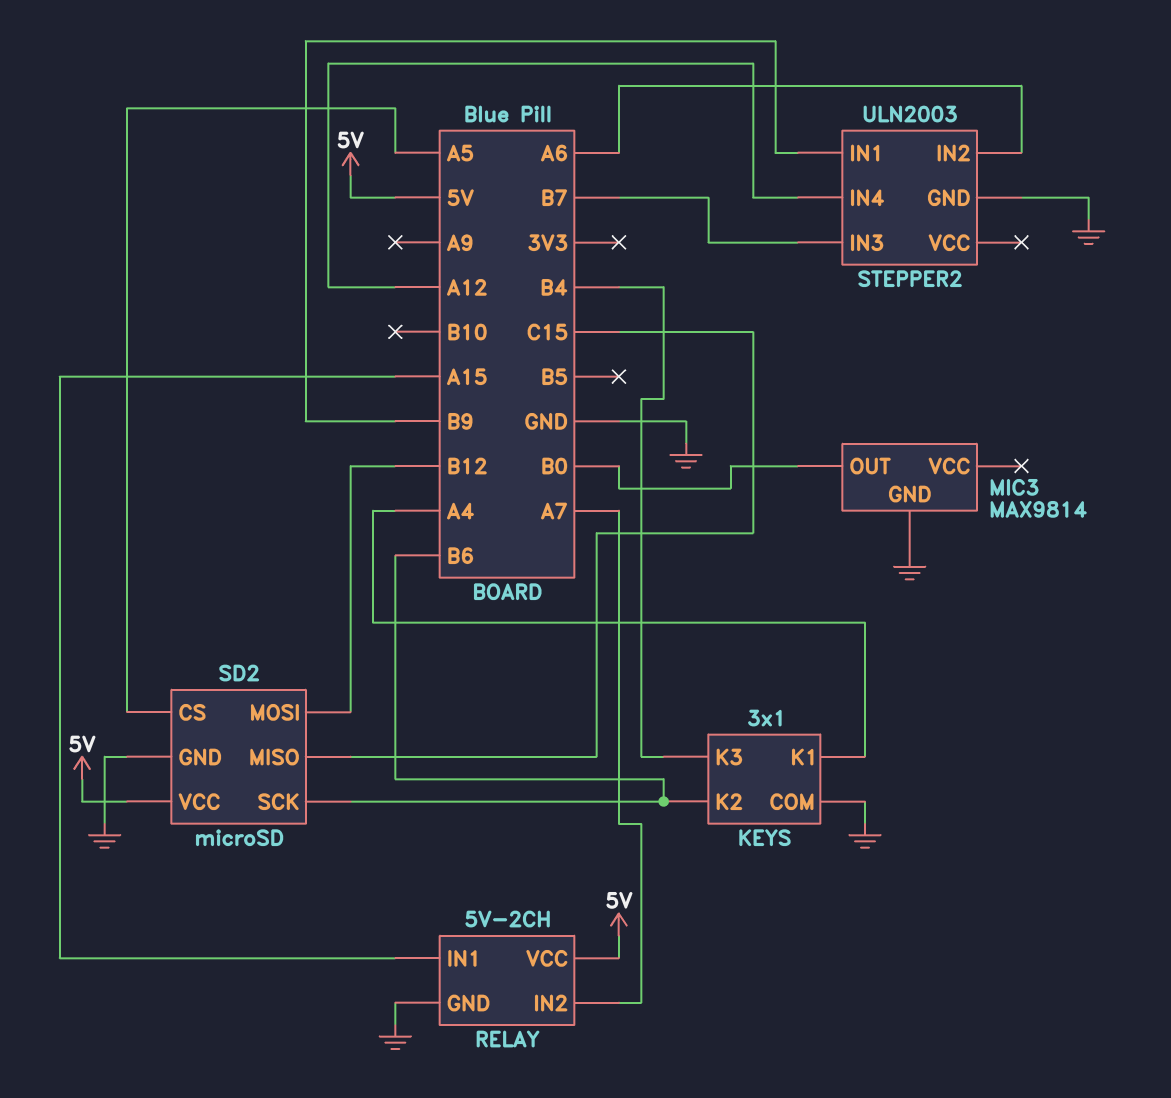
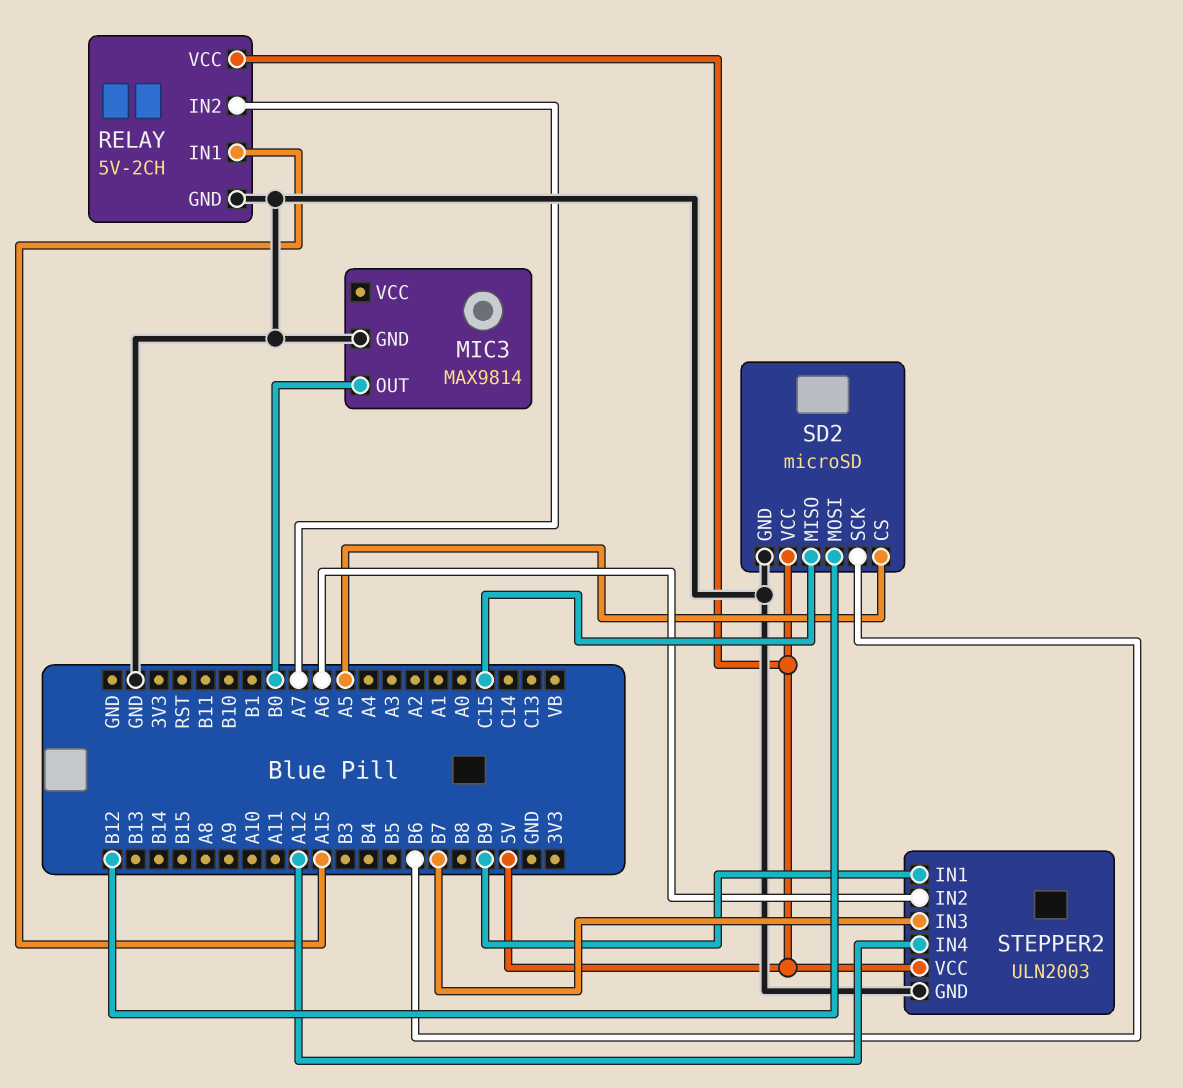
KEYS: 3x1 -> none
KEYS pin COM: GND -> none
KEYS pin K1: A4 -> none
KEYS pin K2: B6 -> none
KEYS pin K3: B4 -> none
STEPPER2 pin VCC: none -> 5V

